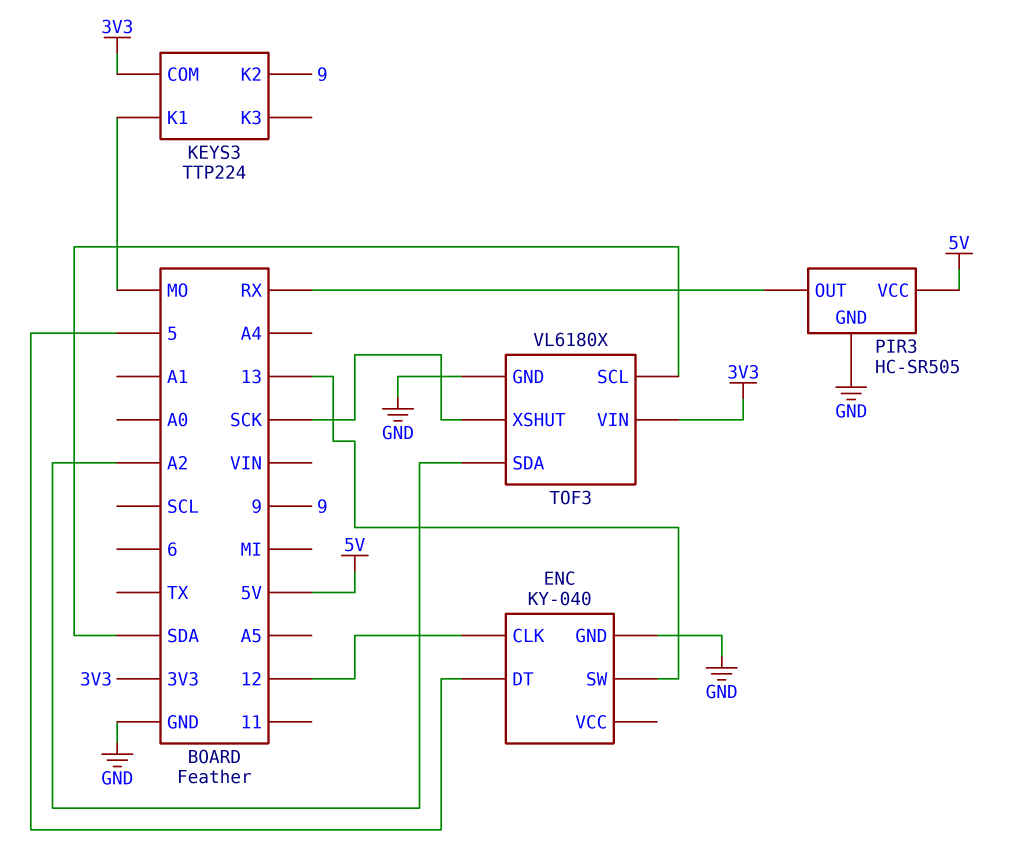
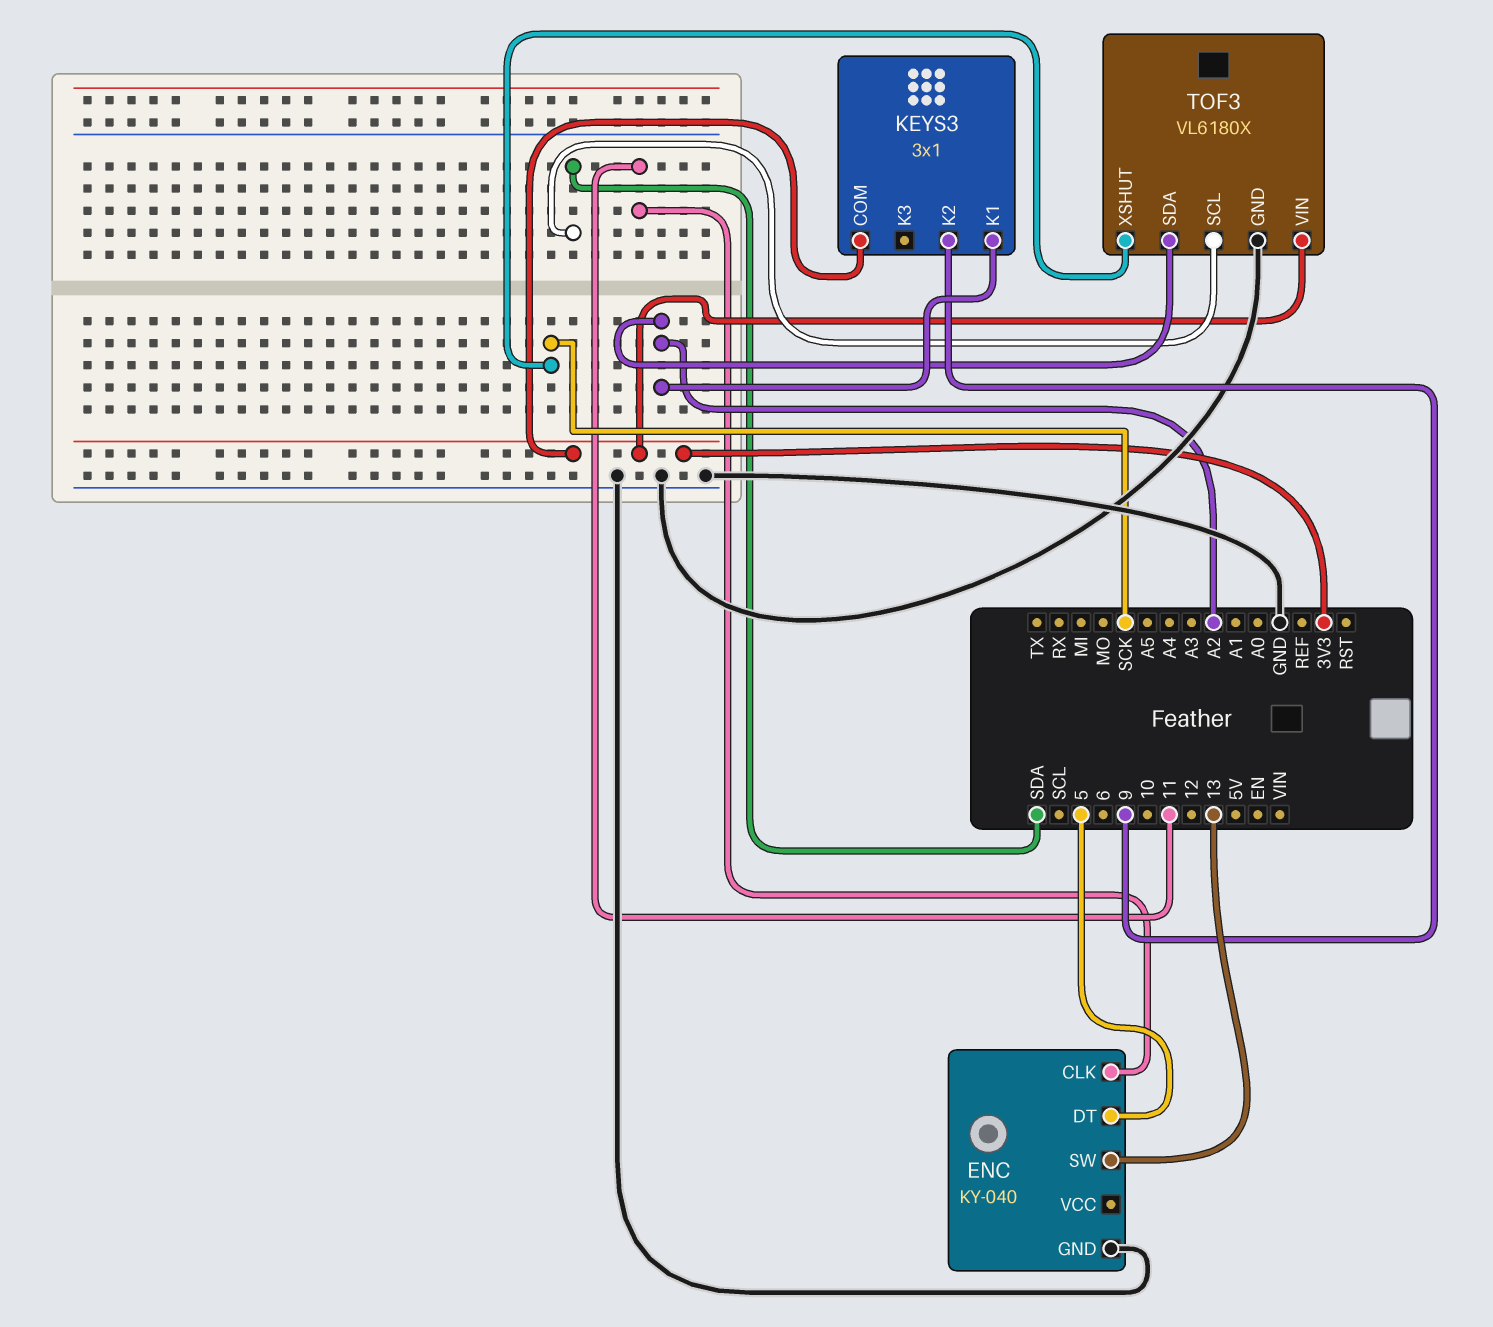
ENC pin CLK: 12 -> 11
KEYS3: TTP224 -> 3x1
KEYS3 pin K1: MO -> A2
PIR3: HC-SR505 -> none
PIR3 pin GND: GND -> none
PIR3 pin OUT: RX -> none
PIR3 pin VCC: 5V -> none

